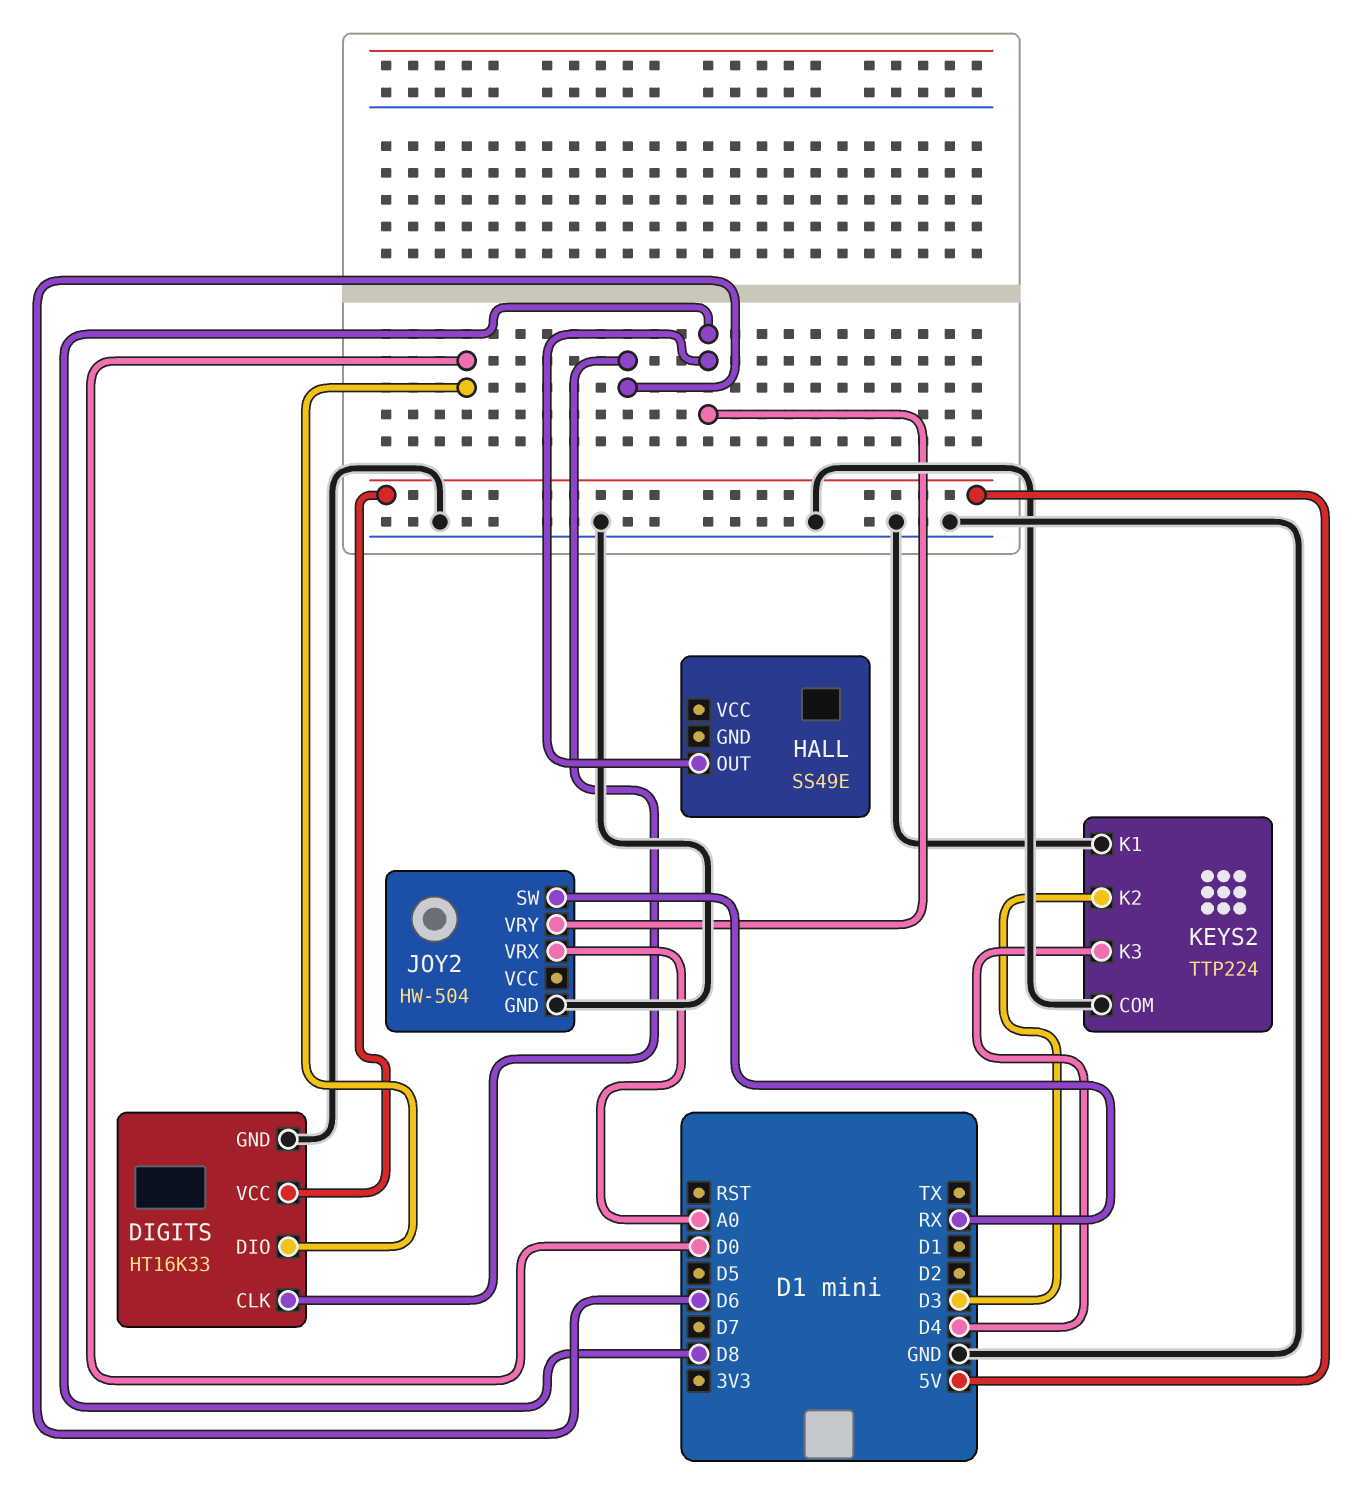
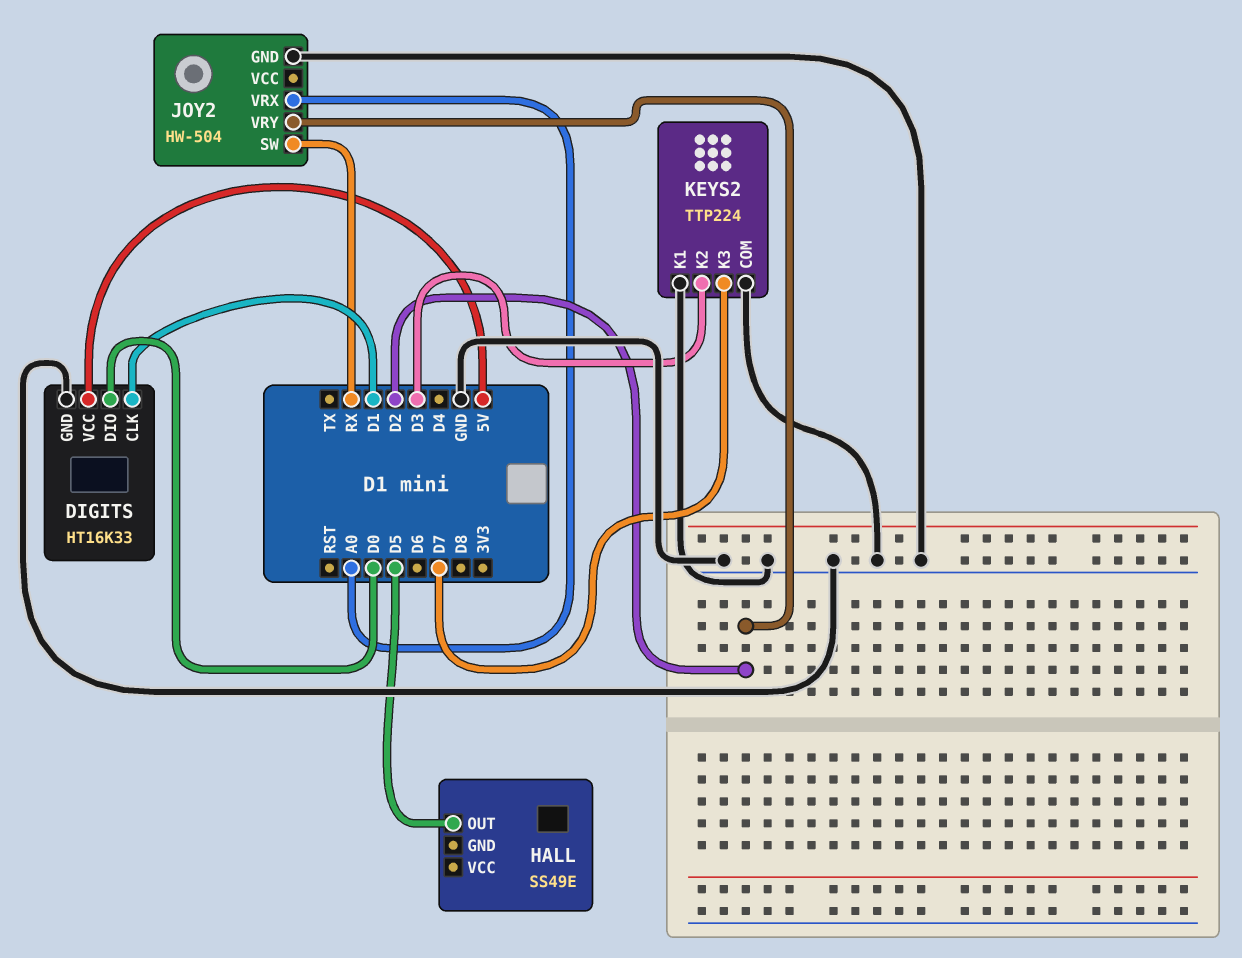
DIGITS pin CLK: D6 -> D1
HALL pin OUT: D8 -> D5
JOY2 pin VRY: D8 -> D2
KEYS2 pin K3: D4 -> D7

